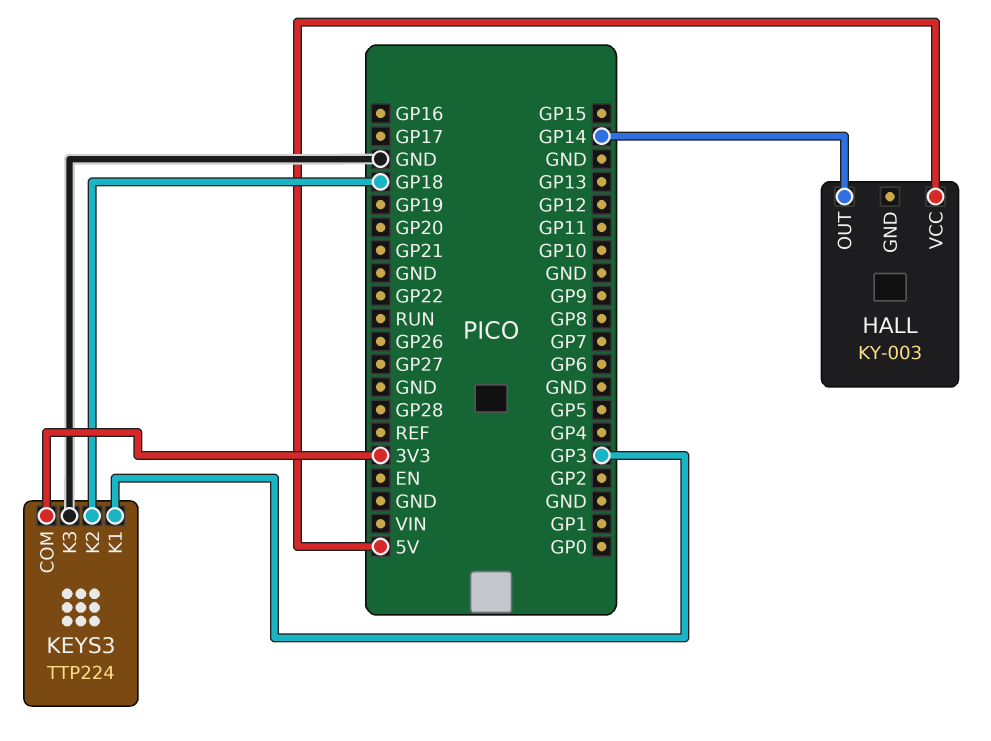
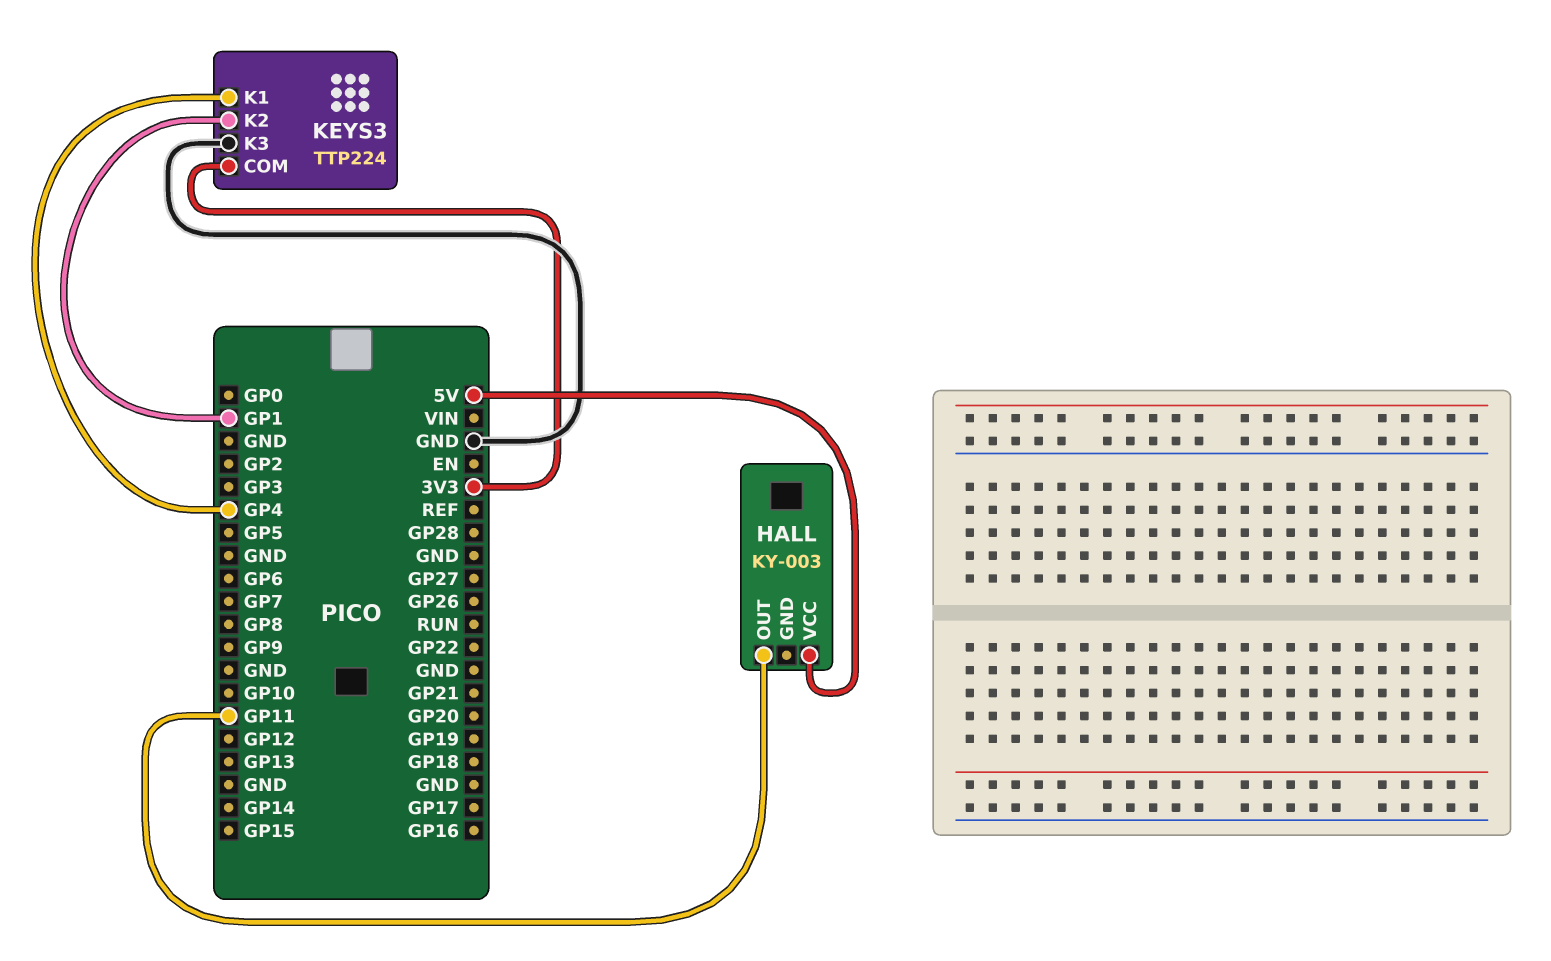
HALL pin OUT: GP14 -> GP11
KEYS3 pin K1: GP3 -> GP4
KEYS3 pin K2: GP18 -> GP1

